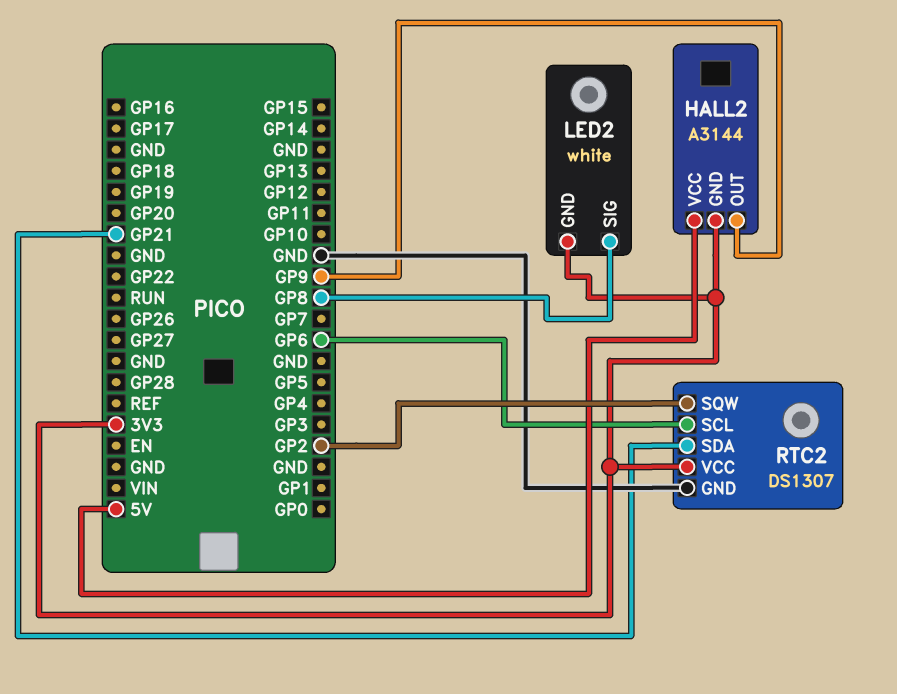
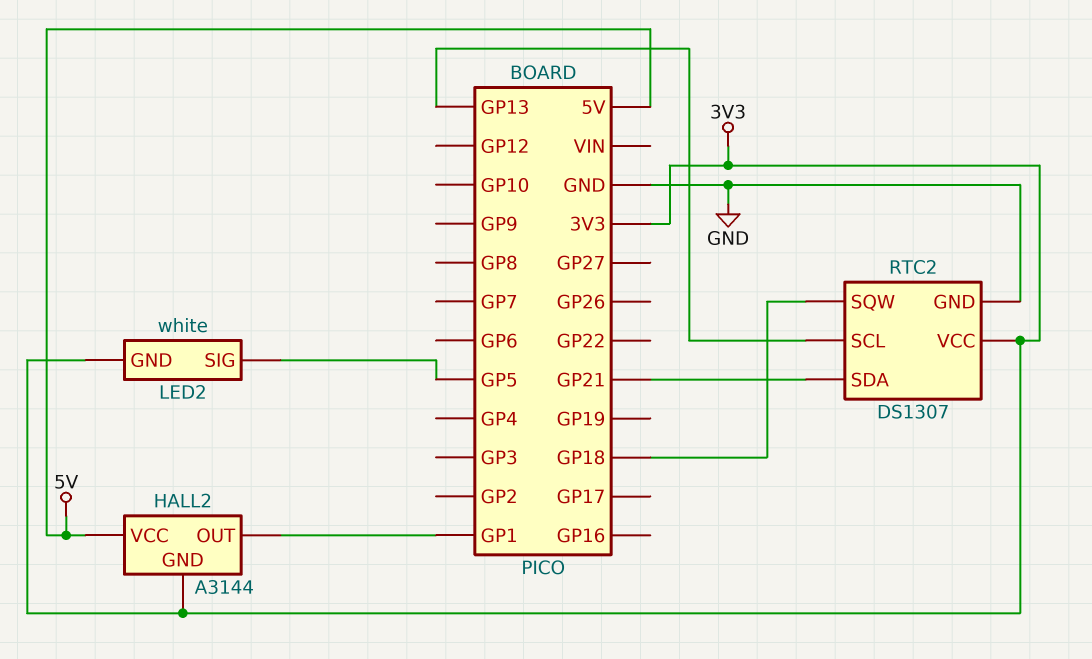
HALL2 pin OUT: GP9 -> GP1
LED2 pin SIG: GP8 -> GP5
RTC2 pin SCL: GP6 -> GP13
RTC2 pin SQW: GP2 -> GP18

